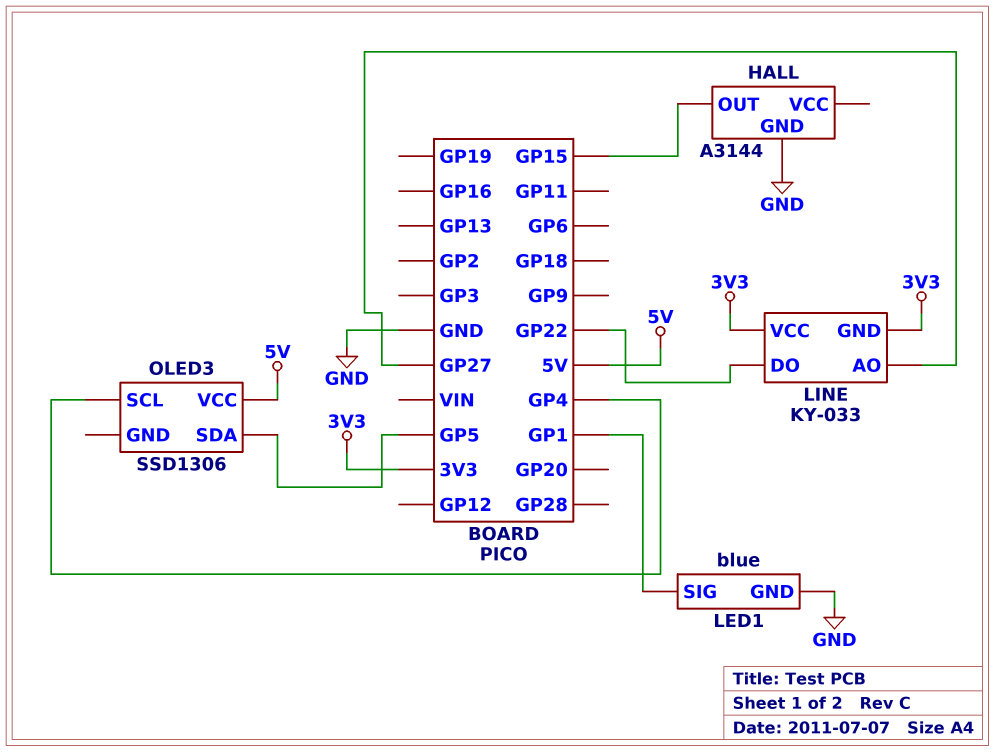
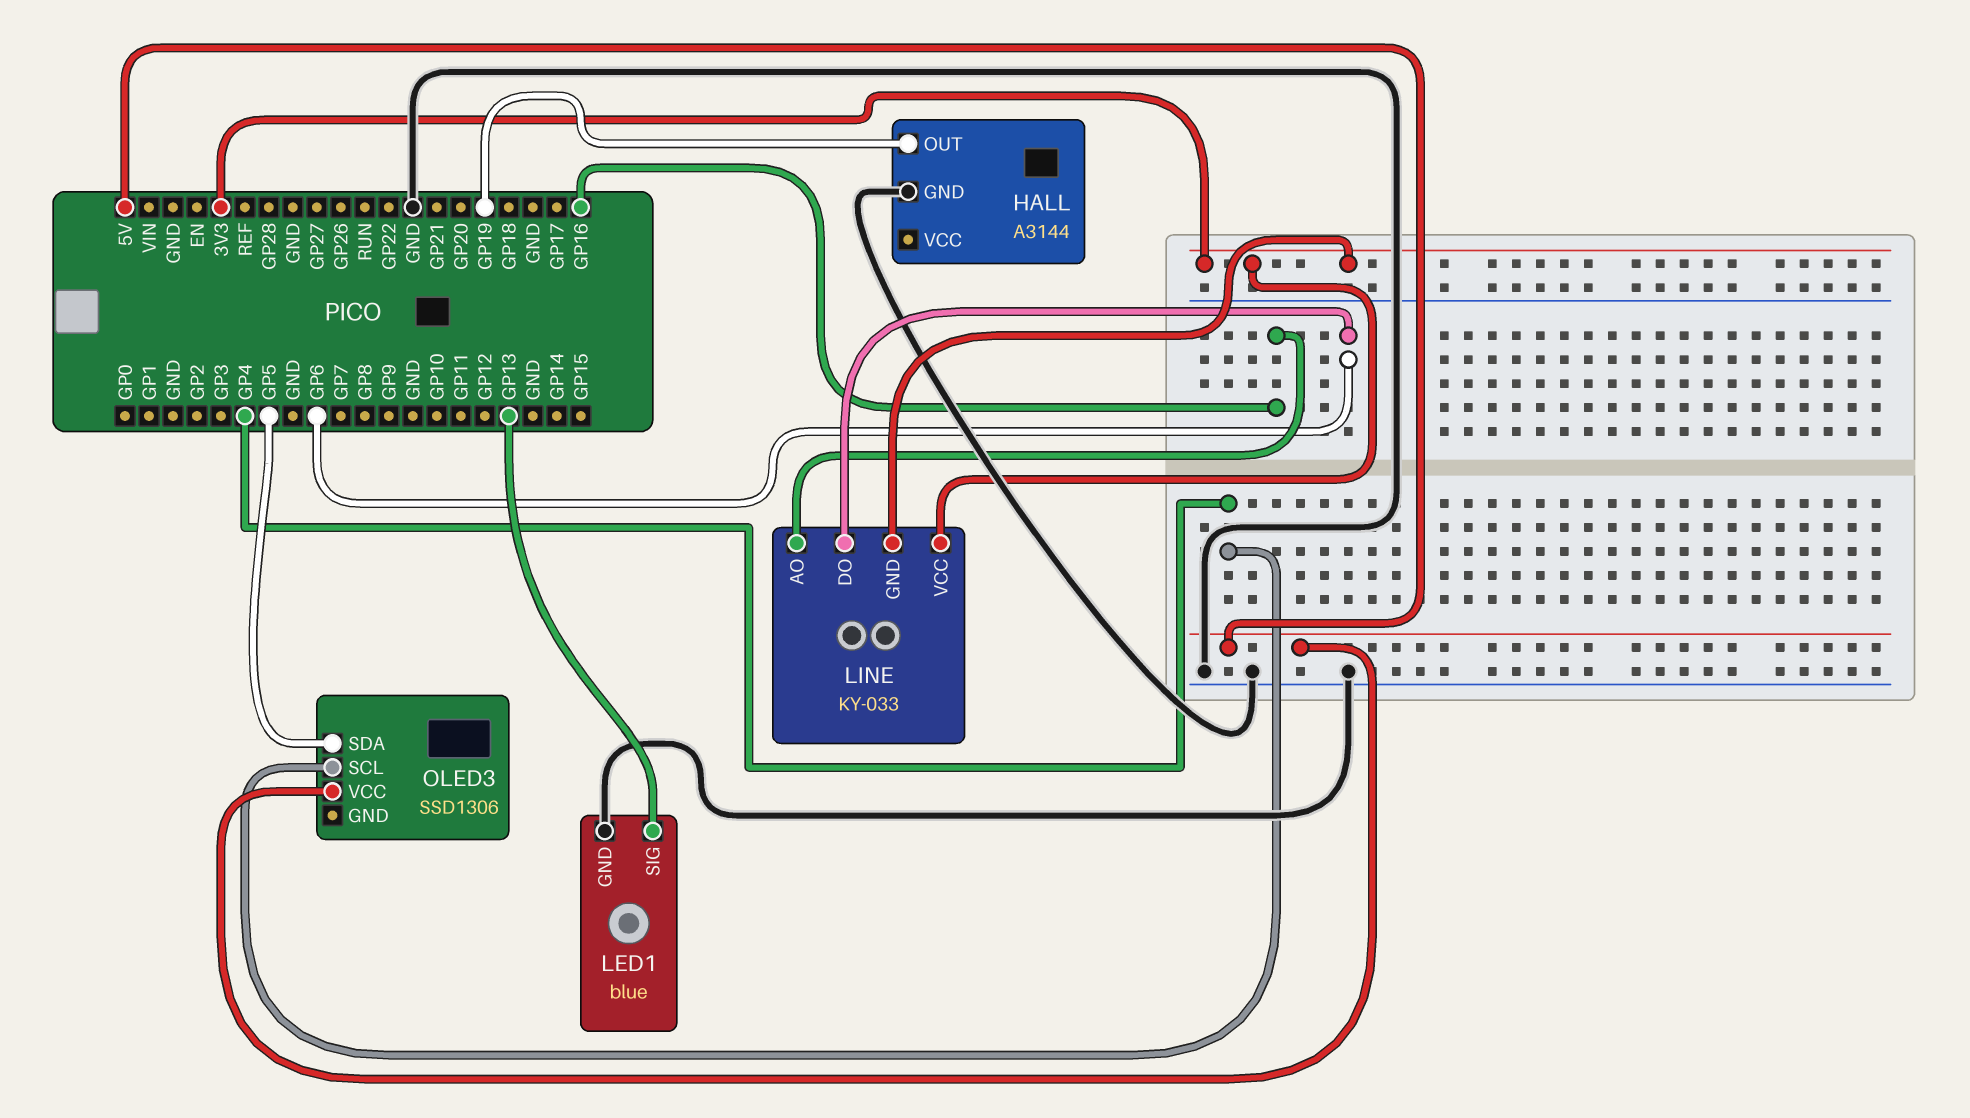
HALL pin OUT: GP15 -> GP19
LED1 pin SIG: GP1 -> GP13
LINE pin AO: GP27 -> GP16
LINE pin DO: GP22 -> GP6

